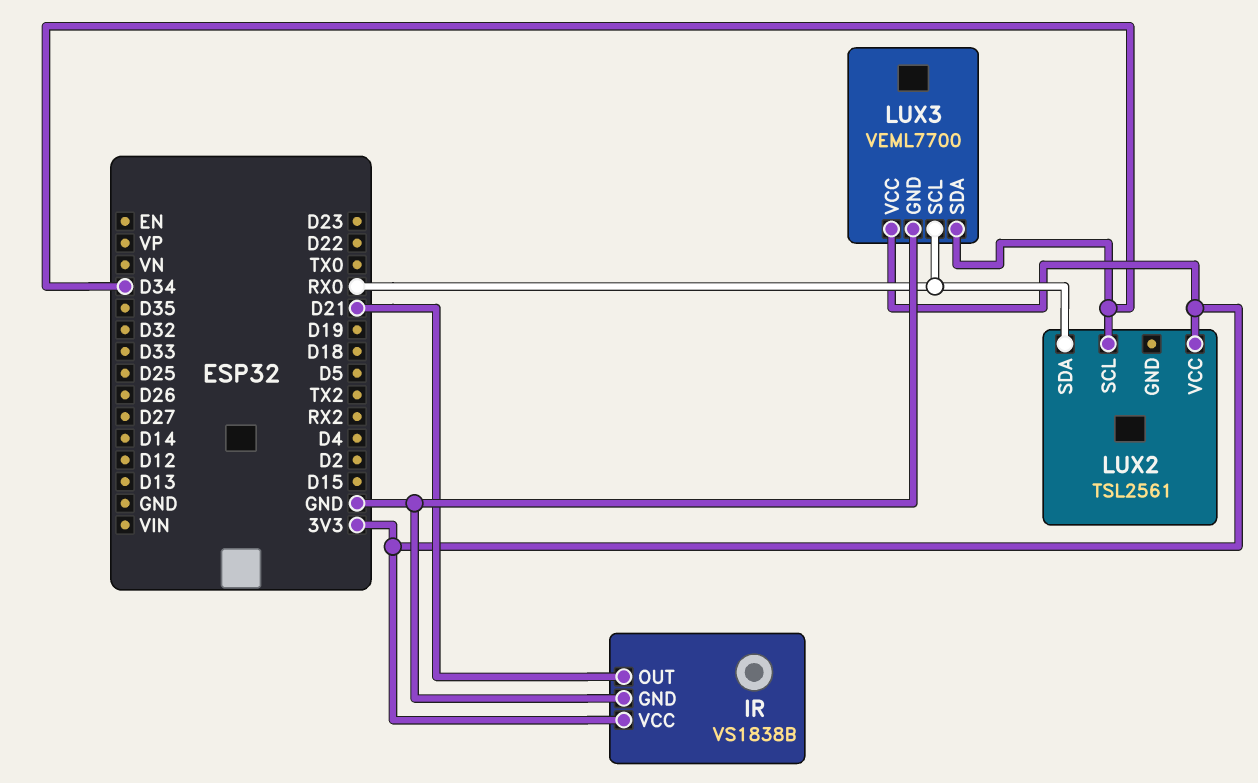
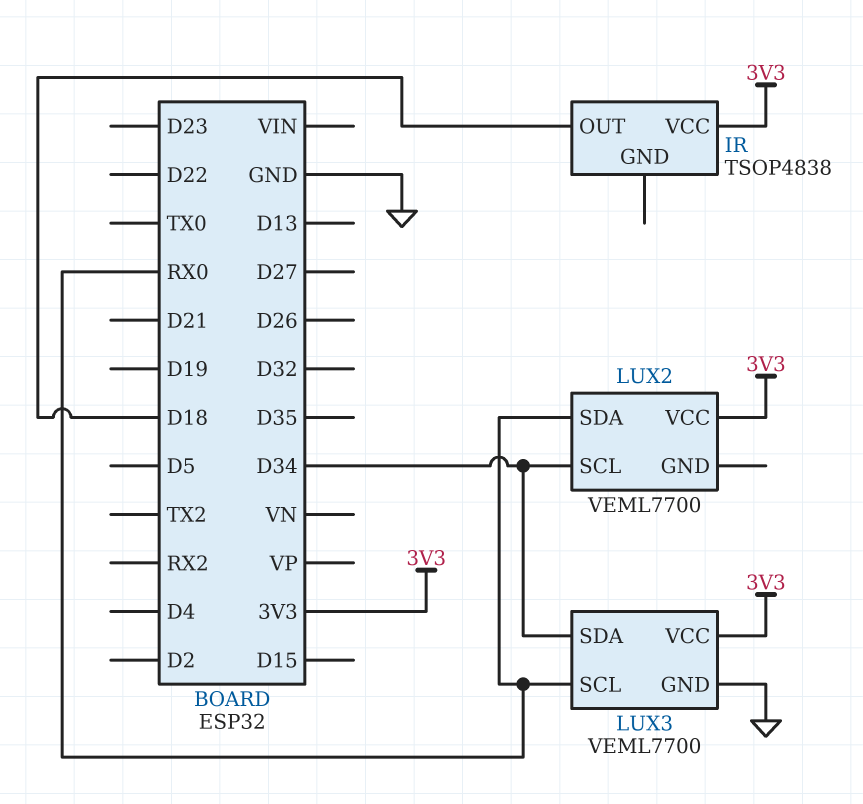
IR: VS1838B -> TSOP4838
IR pin GND: GND -> none
IR pin OUT: D21 -> D18
LUX2: TSL2561 -> VEML7700

